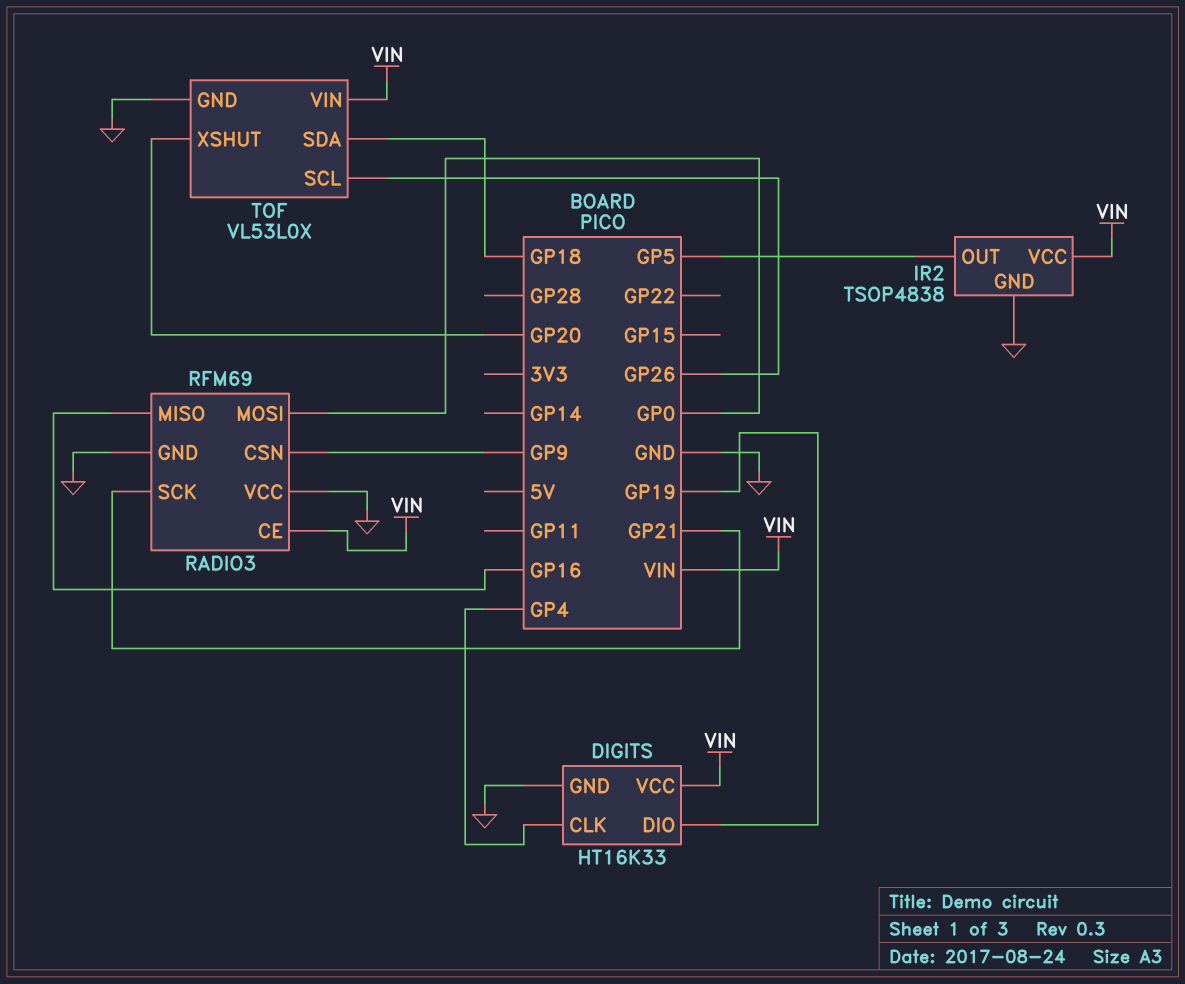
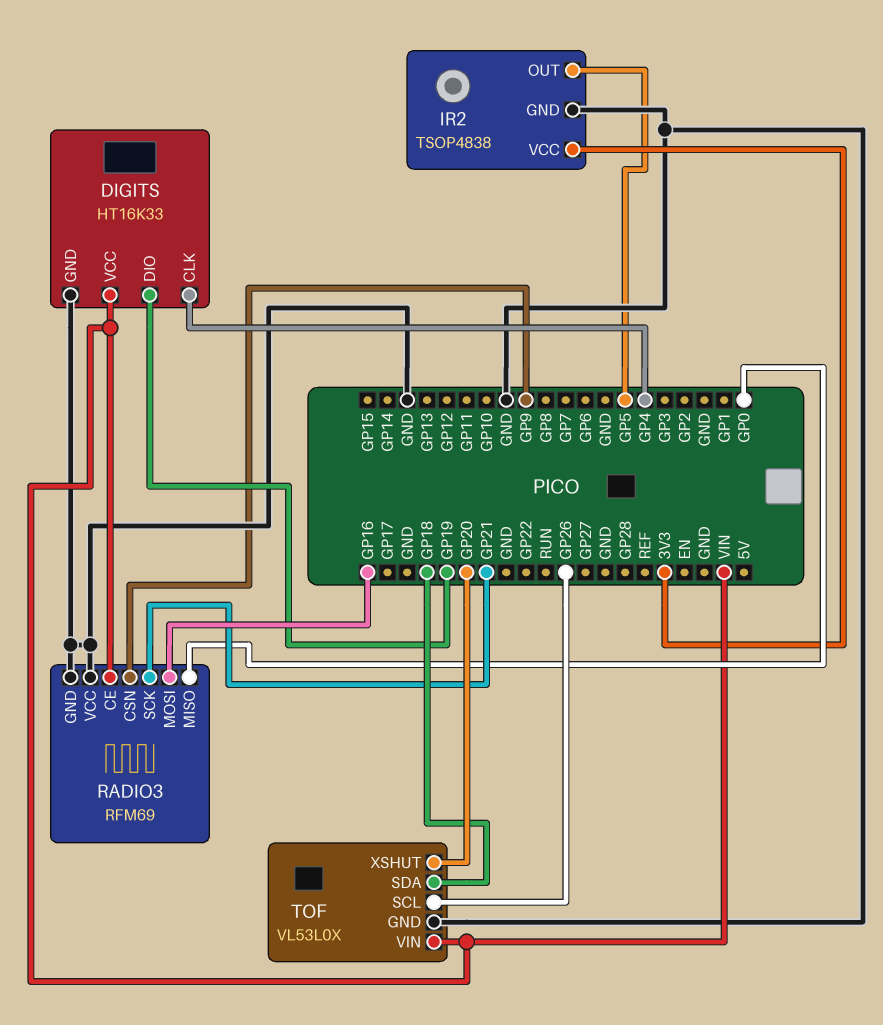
IR2 pin VCC: VIN -> 3V3
RADIO3 pin MISO: GP16 -> GP0
RADIO3 pin MOSI: GP0 -> GP16

